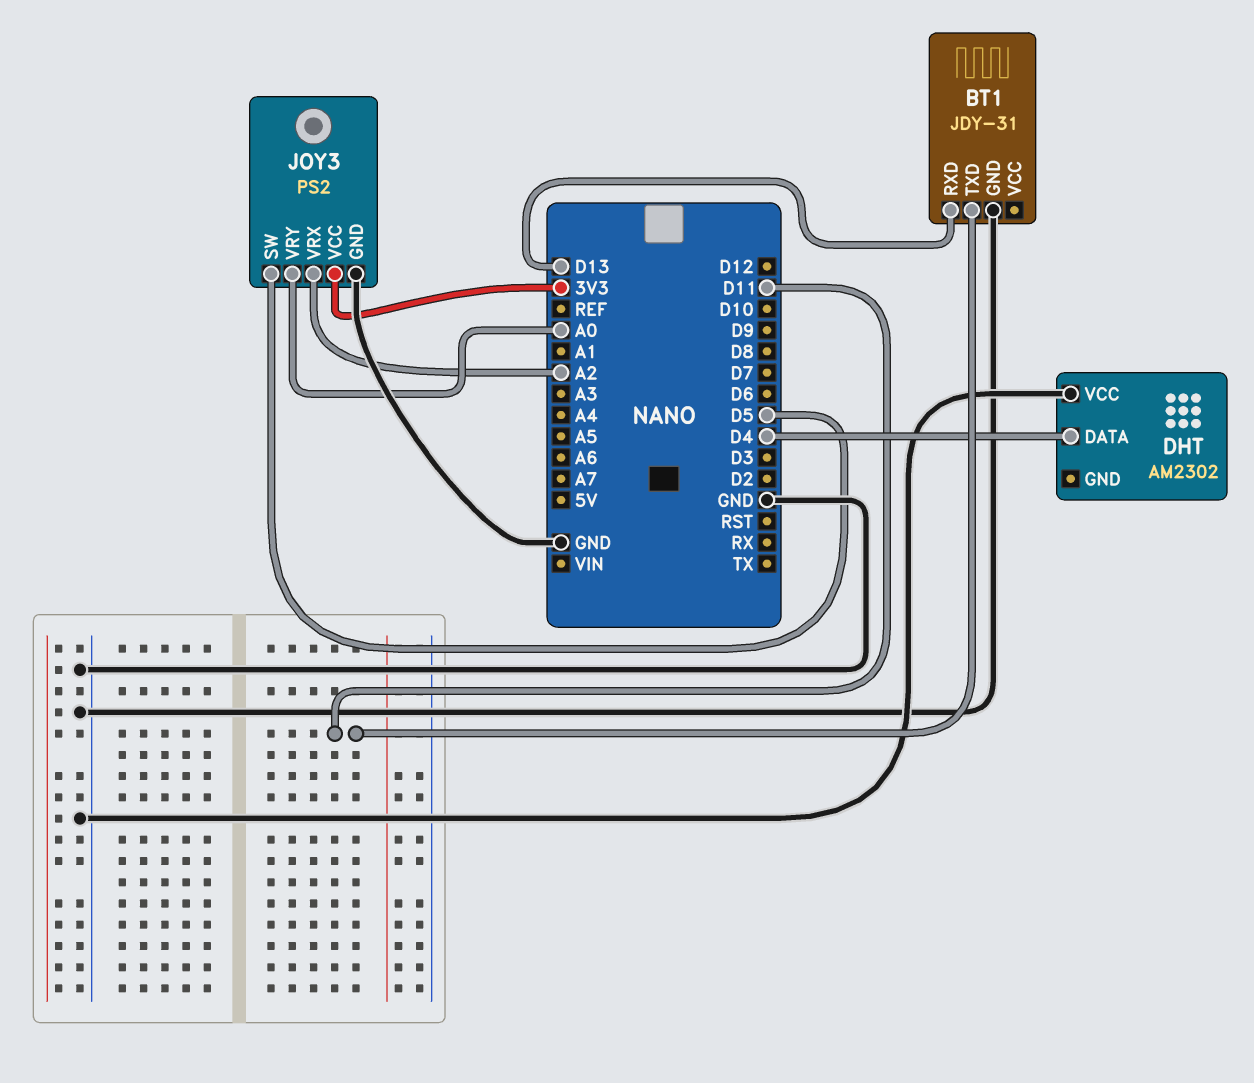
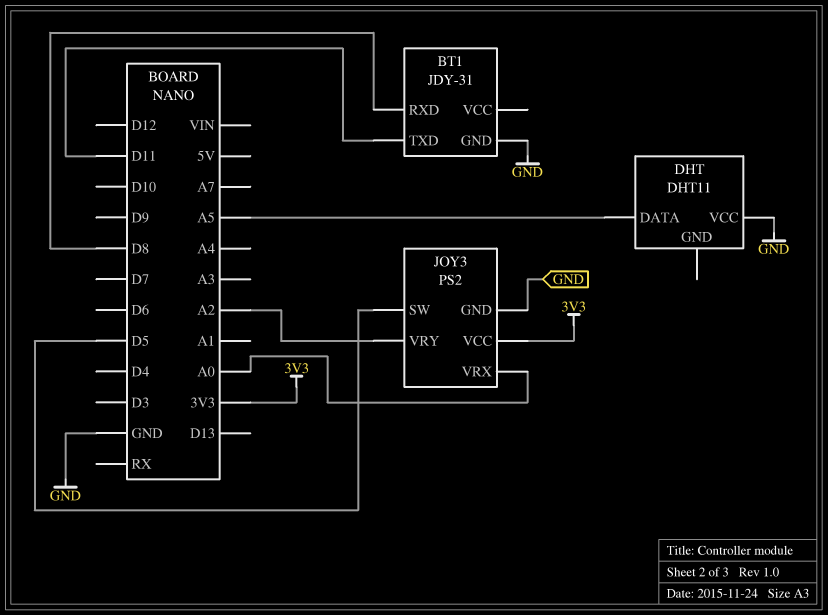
BT1 pin RXD: D13 -> D8
DHT: AM2302 -> DHT11
DHT pin DATA: D4 -> A5
JOY3 pin VRX: A2 -> A0
JOY3 pin VRY: A0 -> A2

